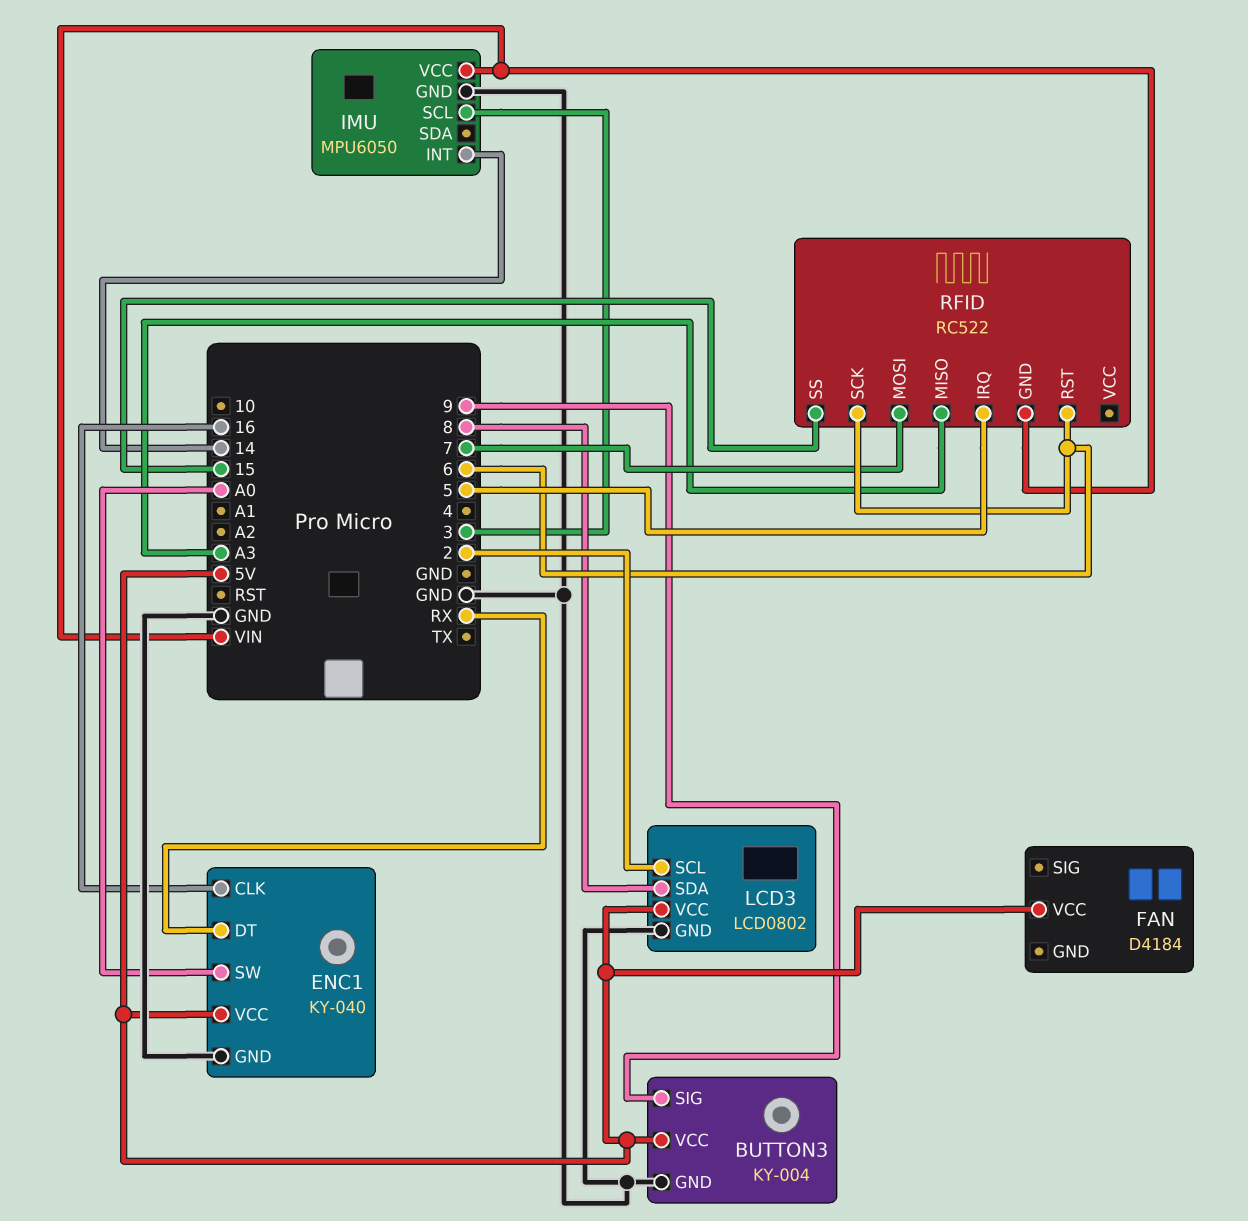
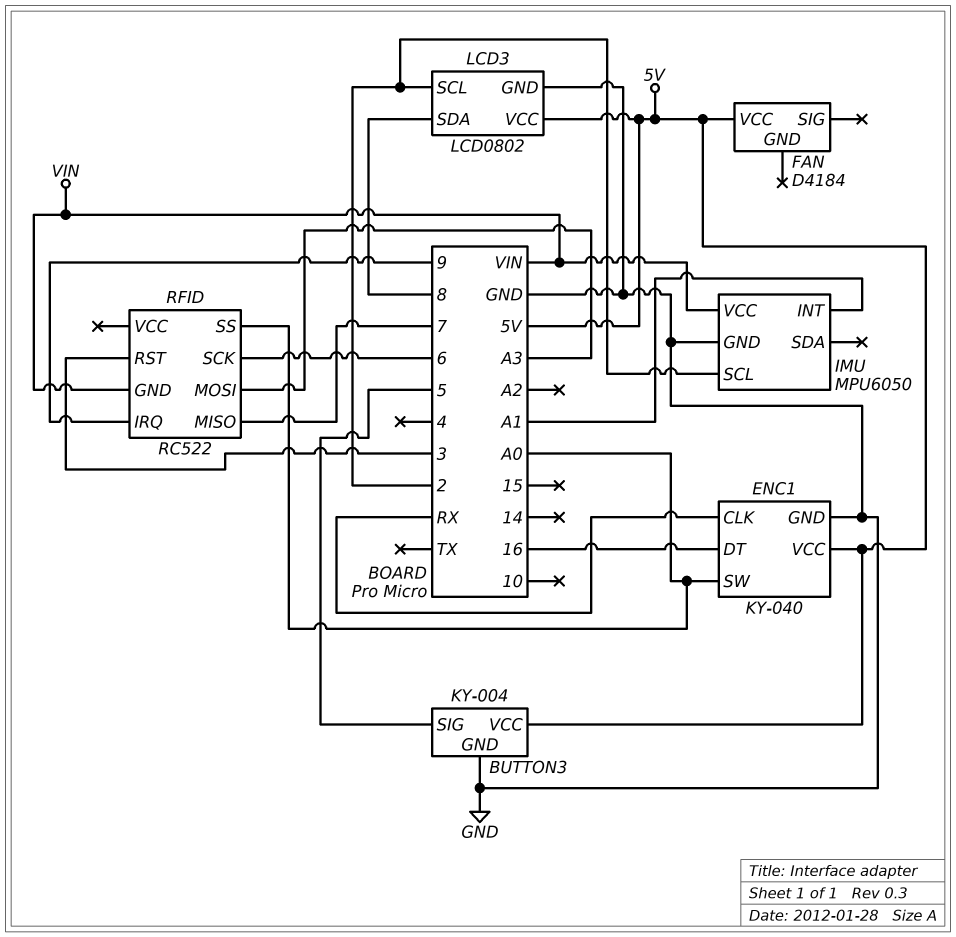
BUTTON3 pin SIG: 9 -> 5
ENC1 pin CLK: 16 -> RX
ENC1 pin DT: RX -> 16
IMU pin INT: 14 -> A1
IMU pin SCL: 3 -> 2
RFID pin IRQ: 5 -> 9
RFID pin MISO: A3 -> 7
RFID pin MOSI: 7 -> A3
RFID pin RST: 6 -> 3
RFID pin SS: 15 -> A0

